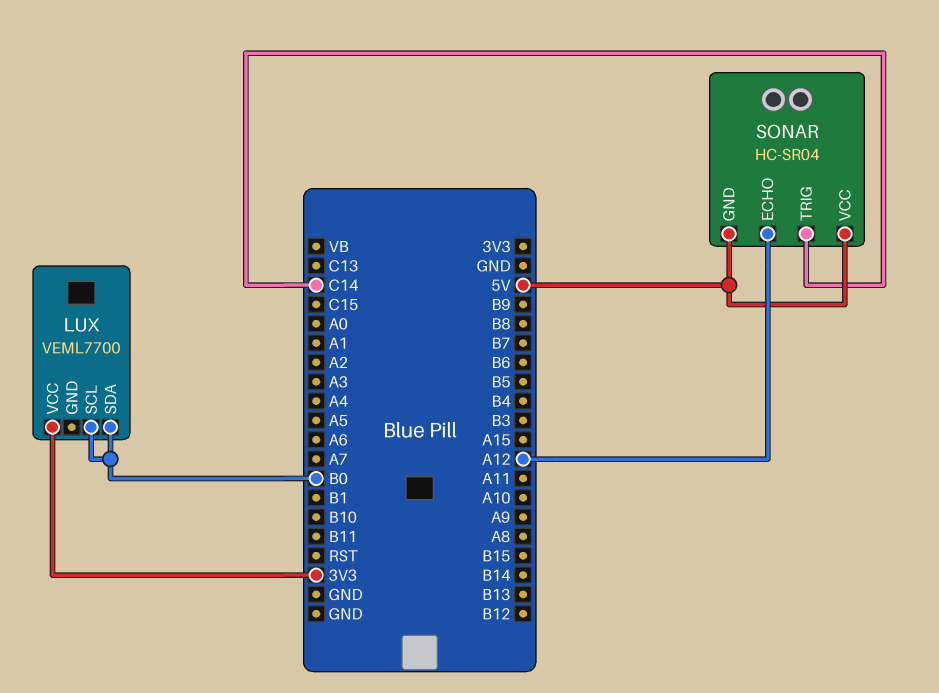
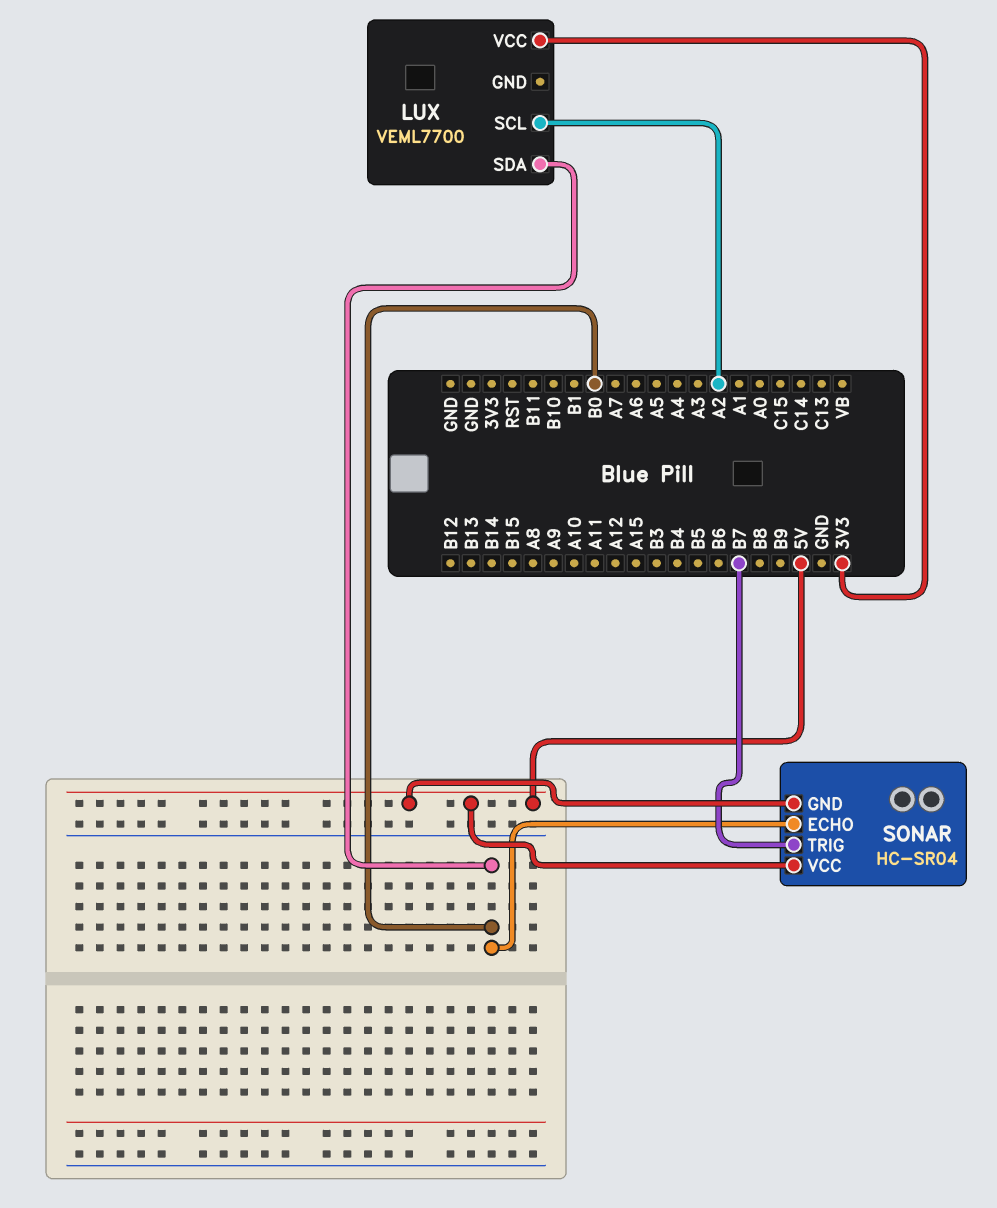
LUX pin SCL: B0 -> A2
SONAR pin ECHO: A12 -> B0
SONAR pin TRIG: C14 -> B7

